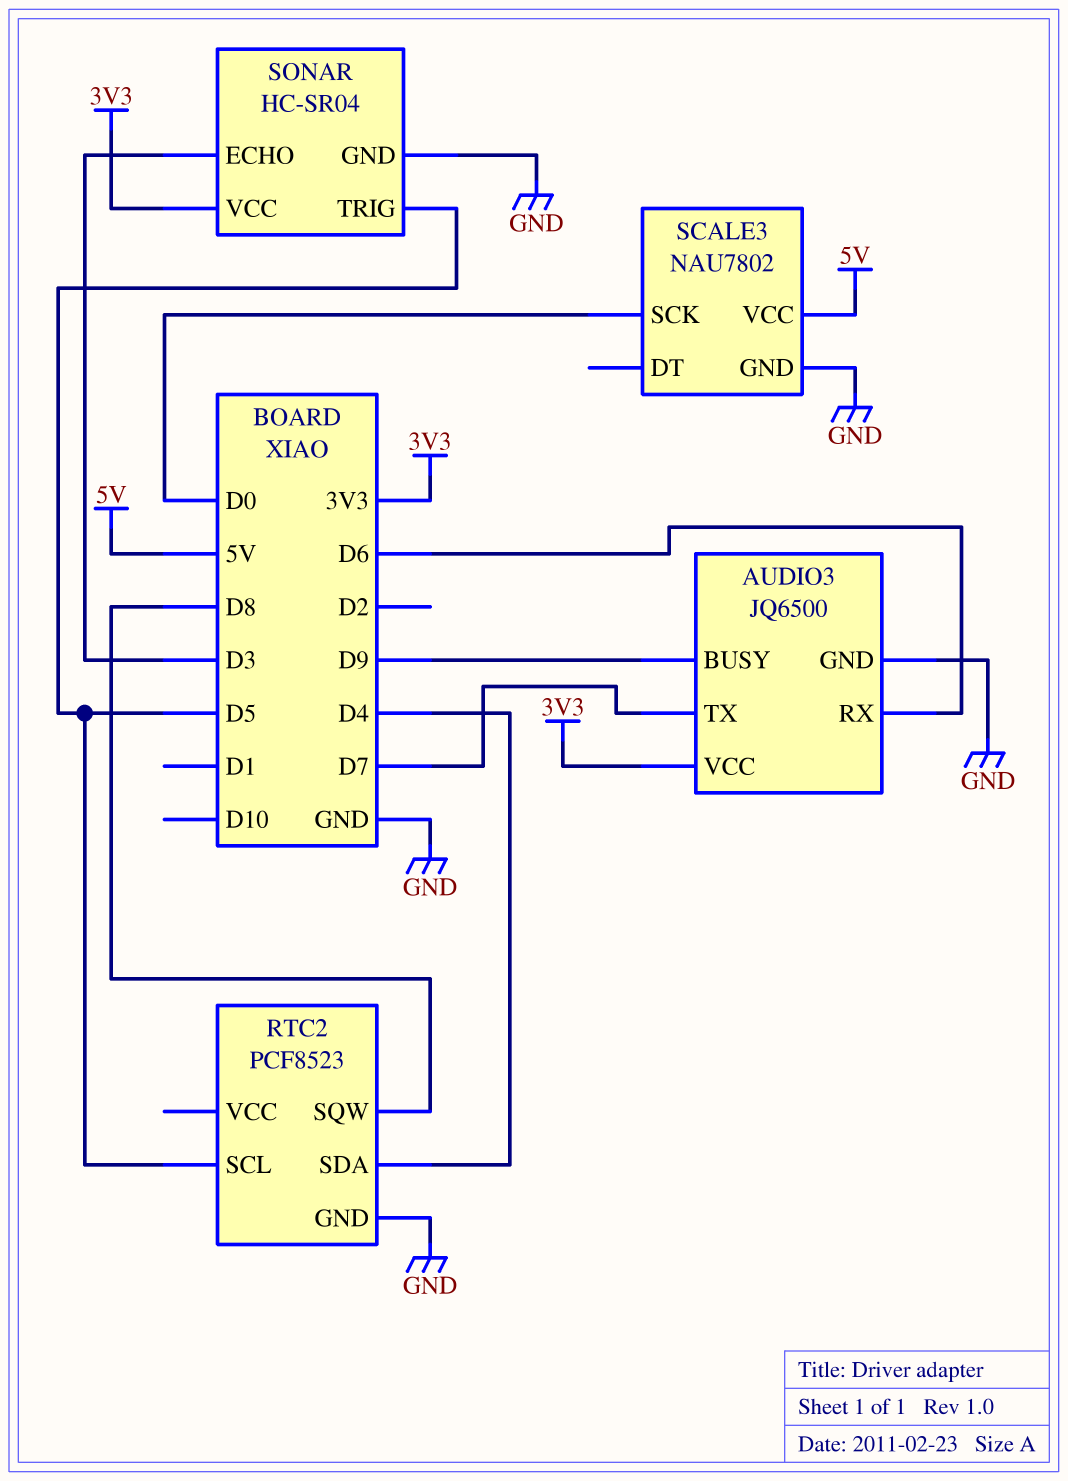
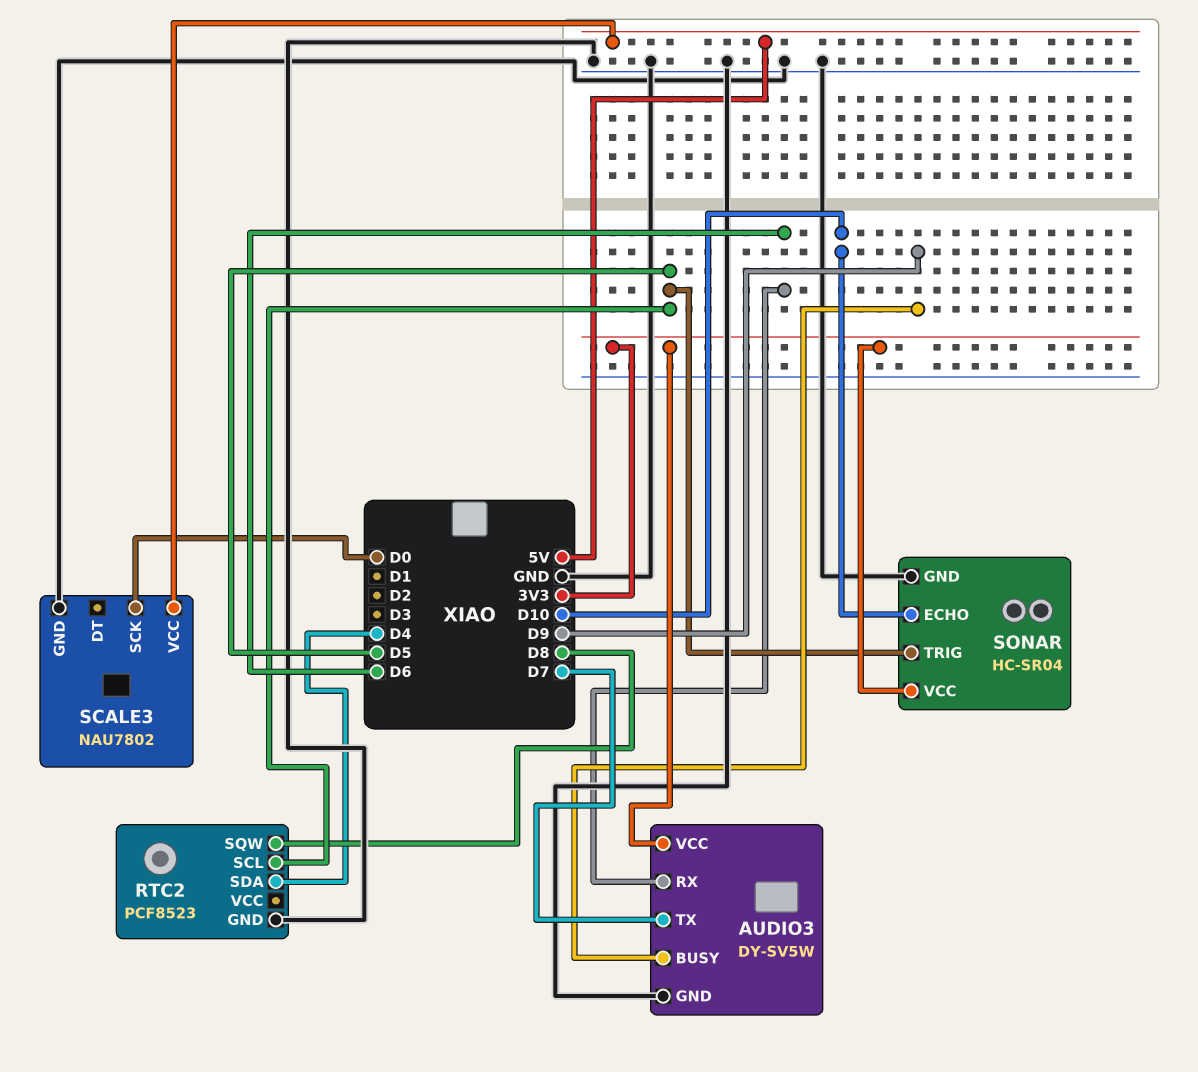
AUDIO3: JQ6500 -> DY-SV5W
SONAR pin ECHO: D3 -> D10

